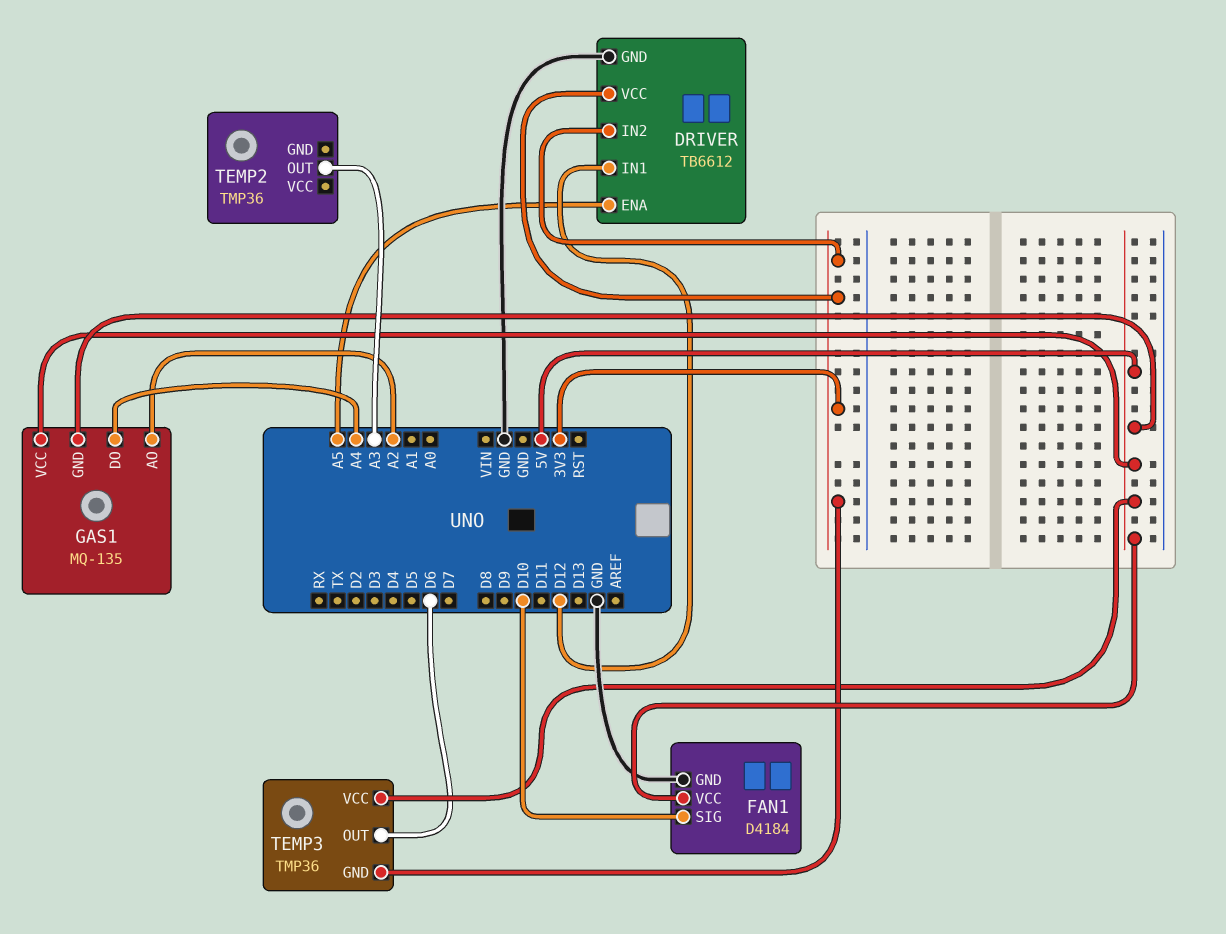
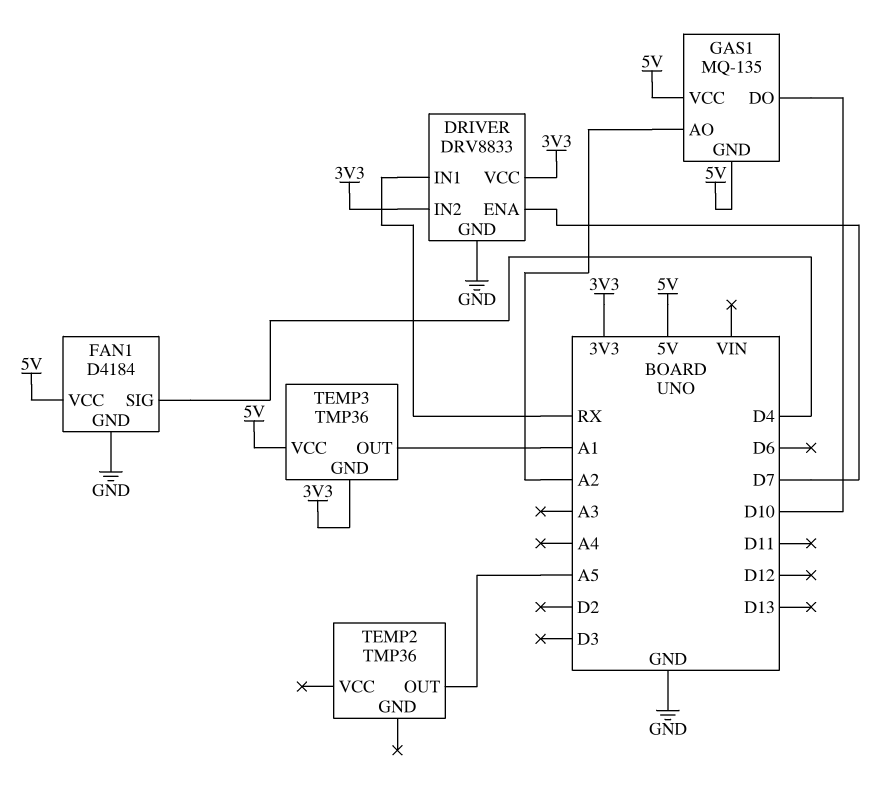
DRIVER: TB6612 -> DRV8833
DRIVER pin ENA: A5 -> D7
DRIVER pin IN1: D12 -> RX
FAN1 pin SIG: D10 -> D4
GAS1 pin DO: A4 -> D10
TEMP2 pin OUT: A3 -> A5
TEMP3 pin OUT: D6 -> A1

